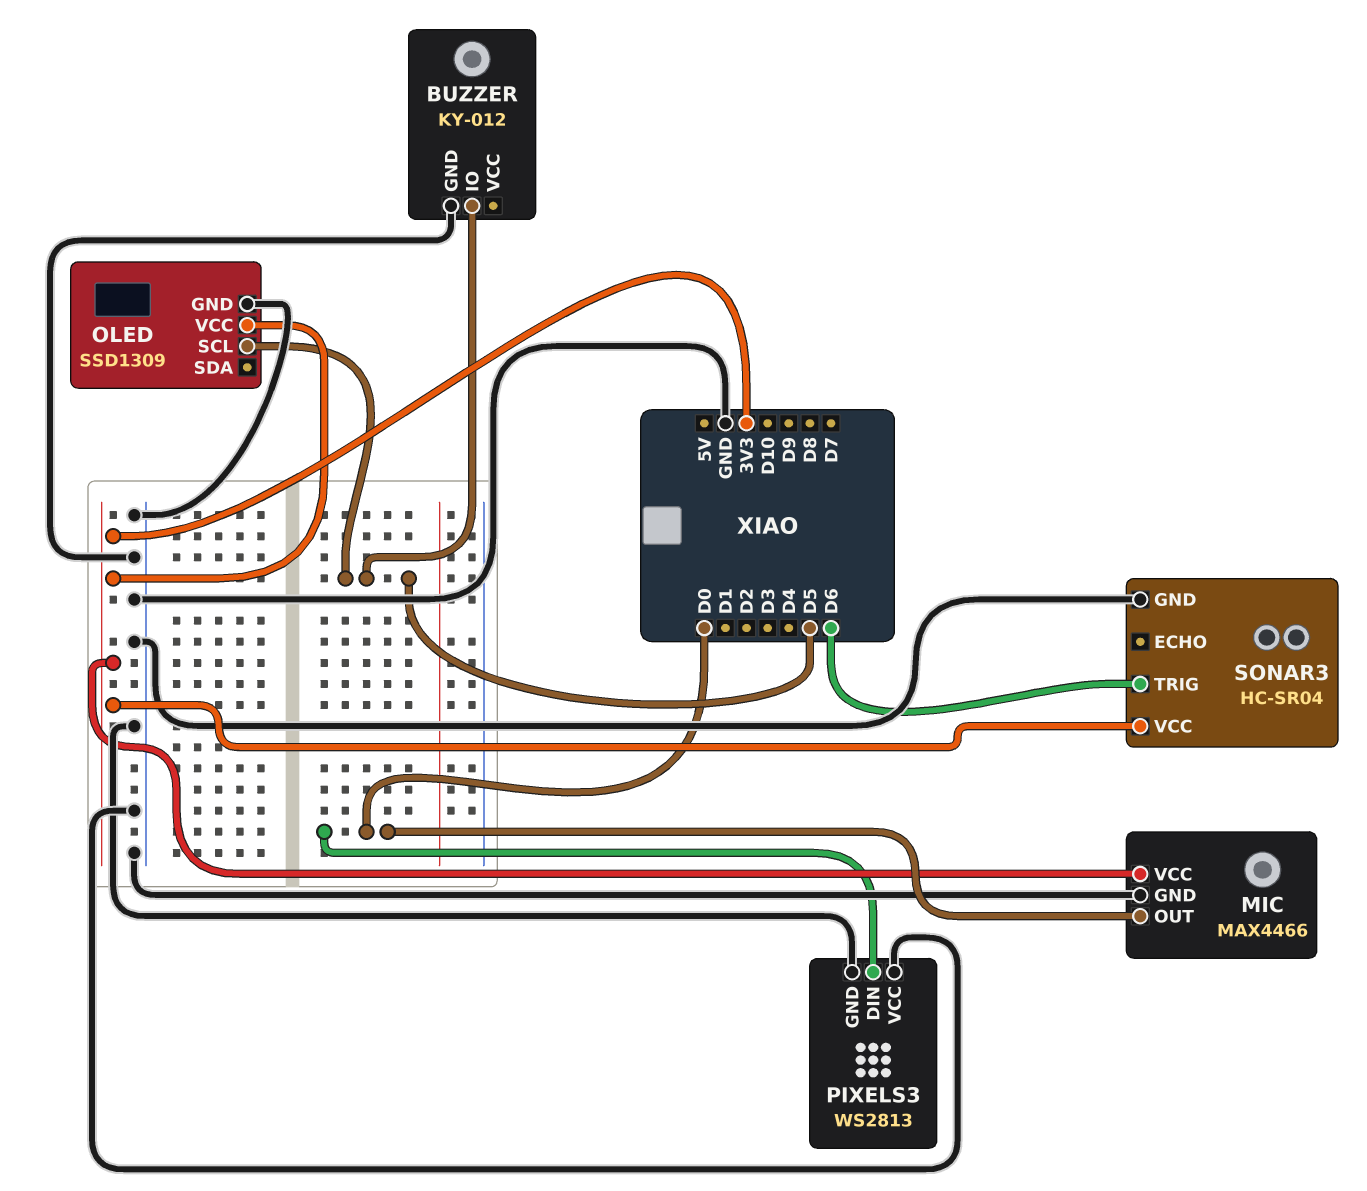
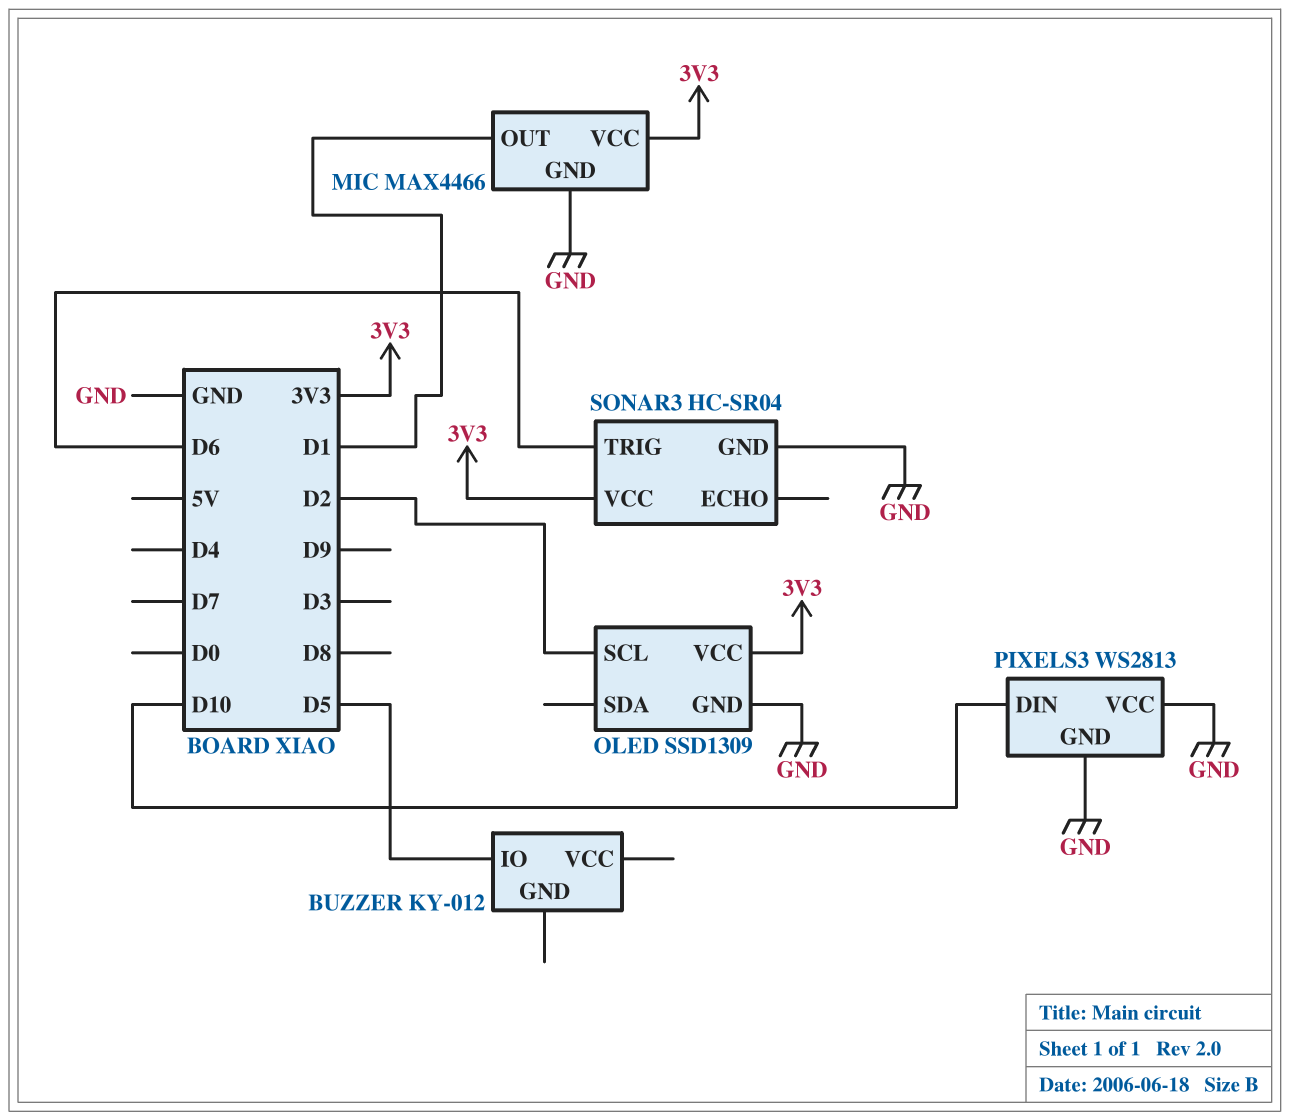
BUZZER pin GND: GND -> none
MIC pin OUT: D0 -> D1
OLED pin SCL: D5 -> D2
PIXELS3 pin DIN: D0 -> D10

